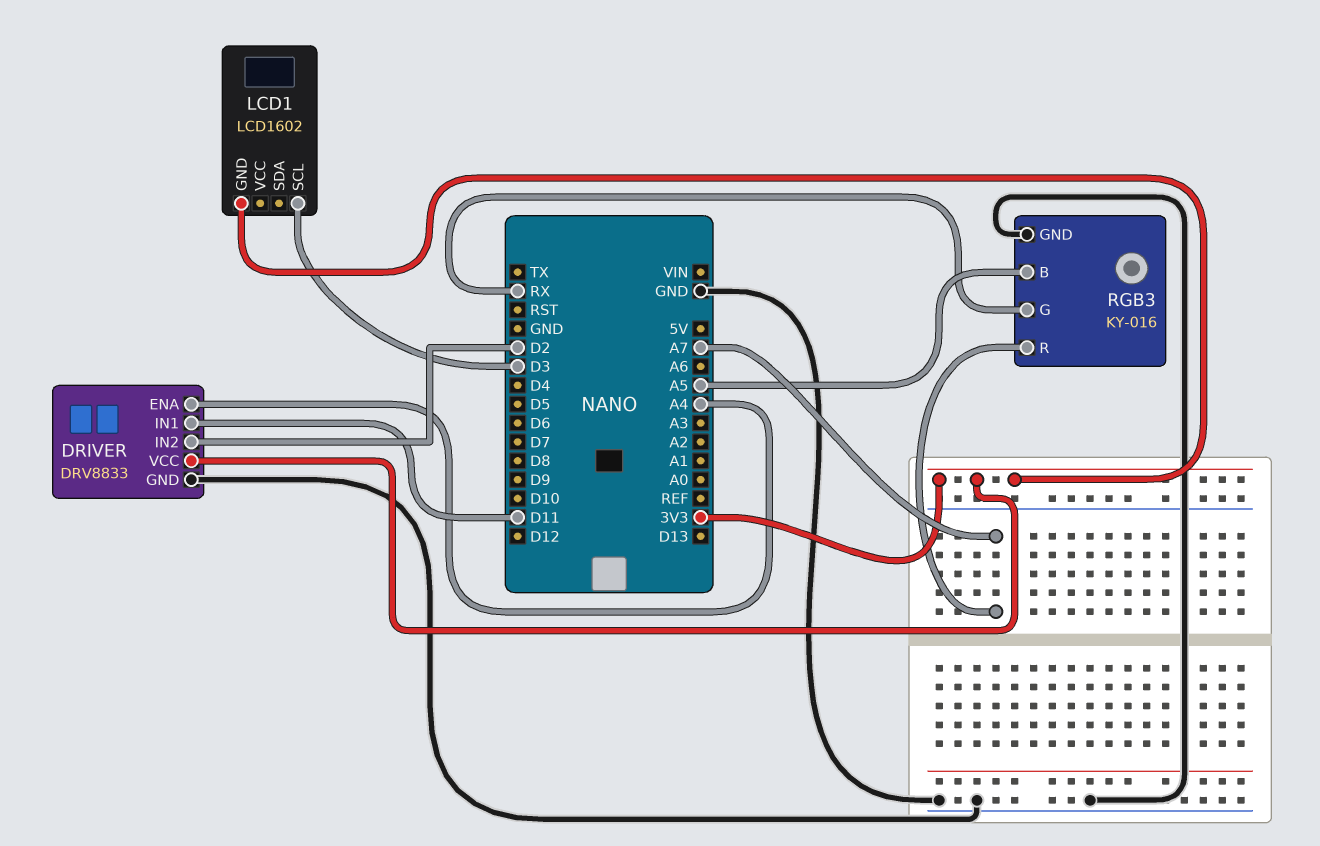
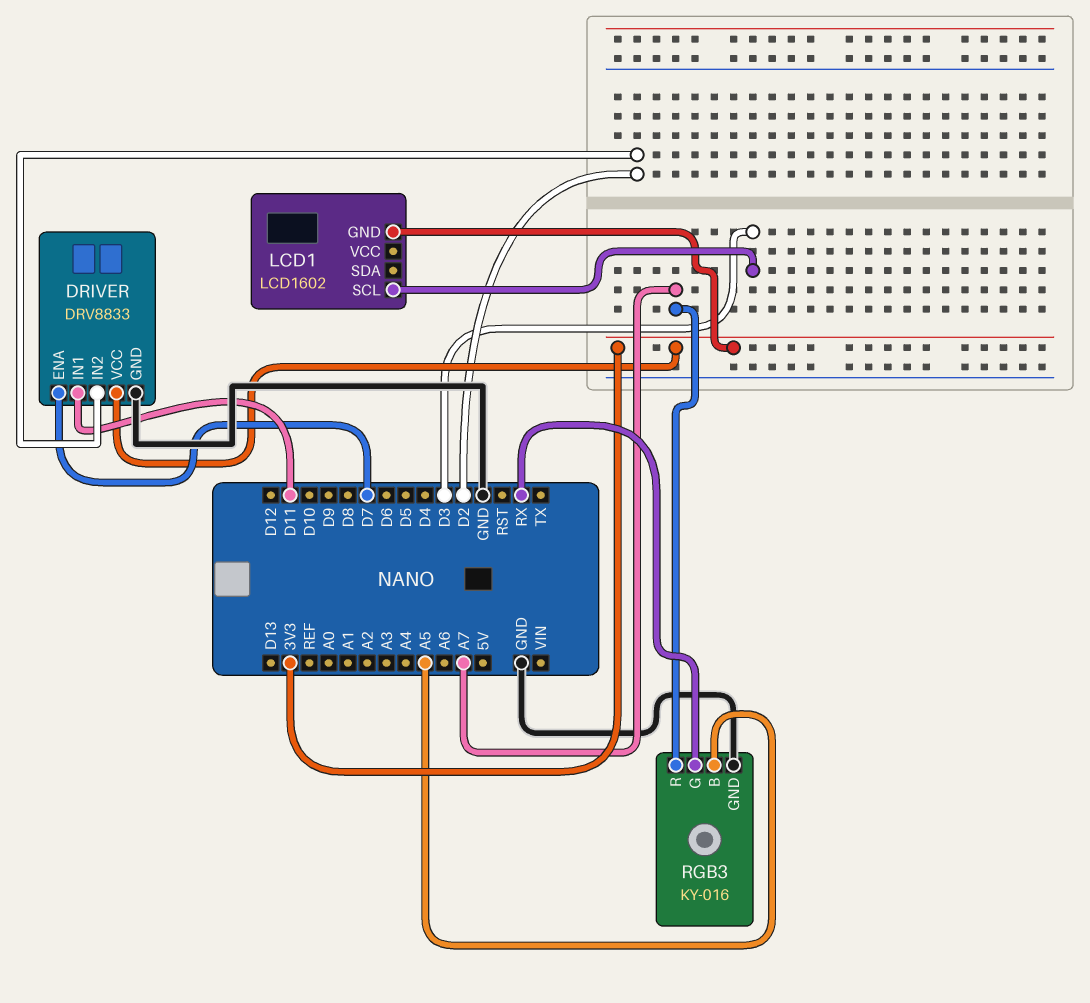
DRIVER pin ENA: A4 -> D7

